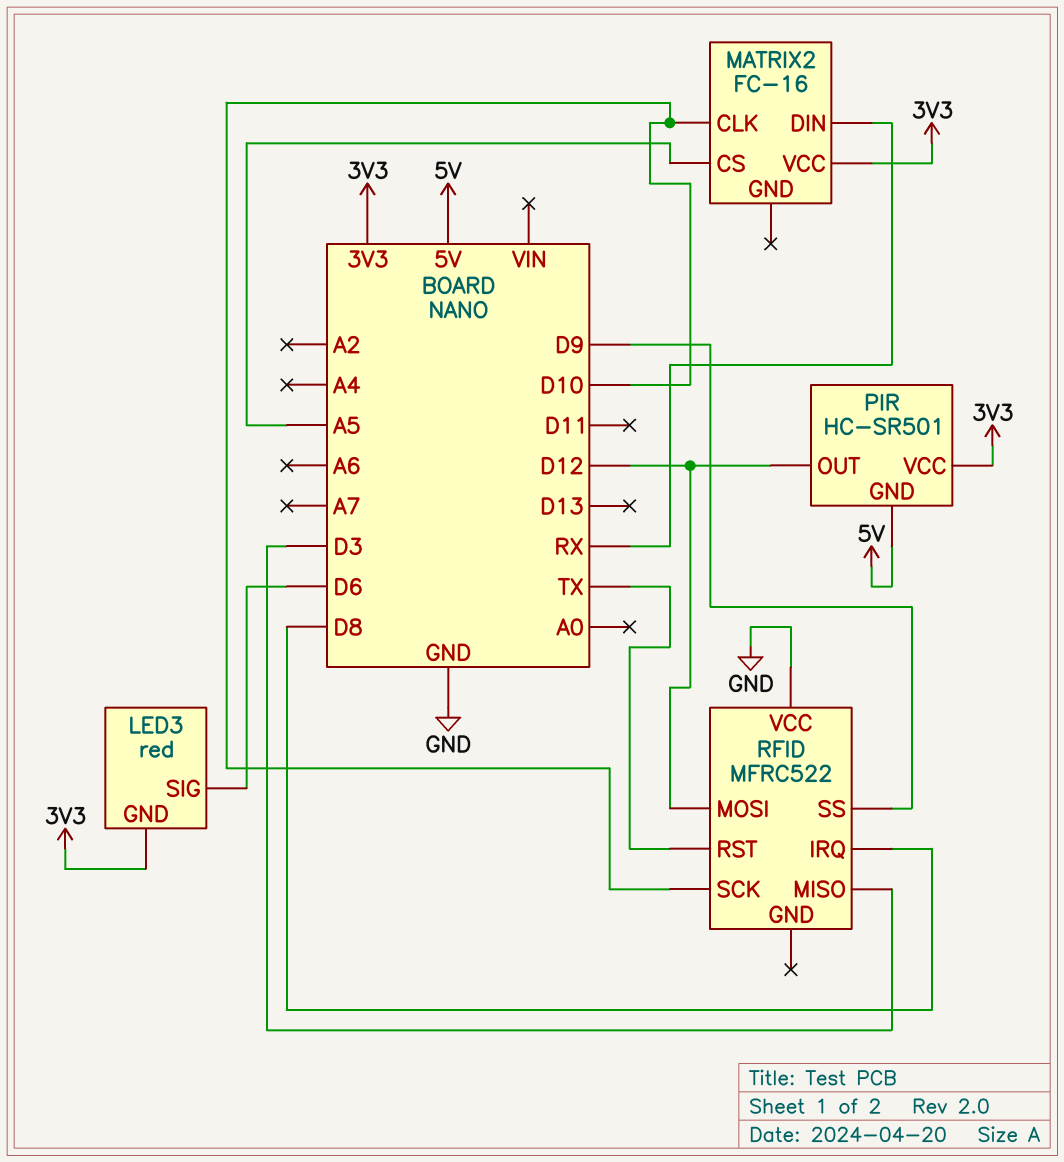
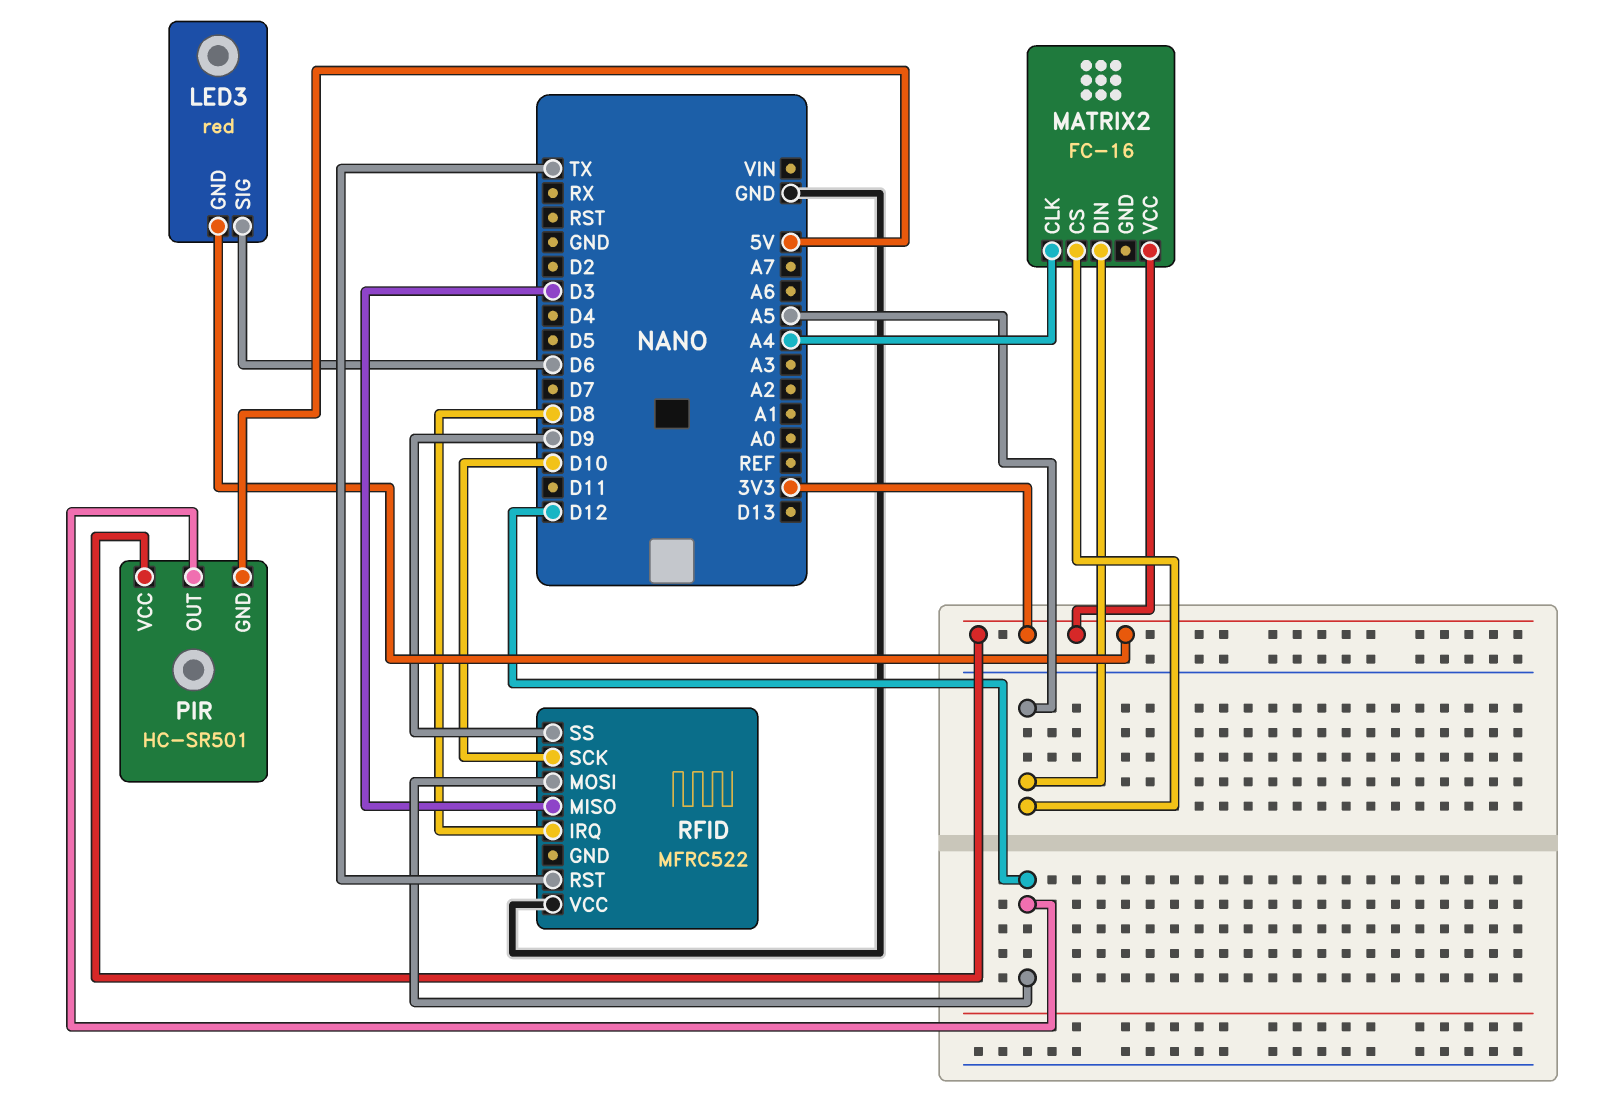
MATRIX2 pin CLK: D10 -> A4
MATRIX2 pin DIN: RX -> A5

